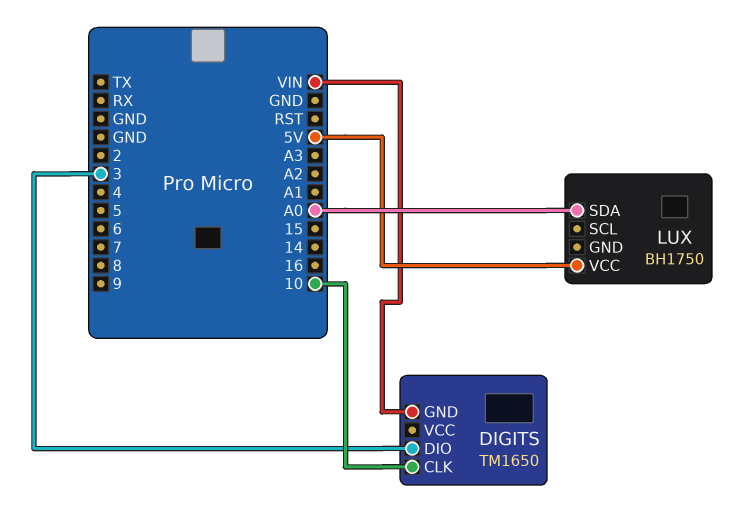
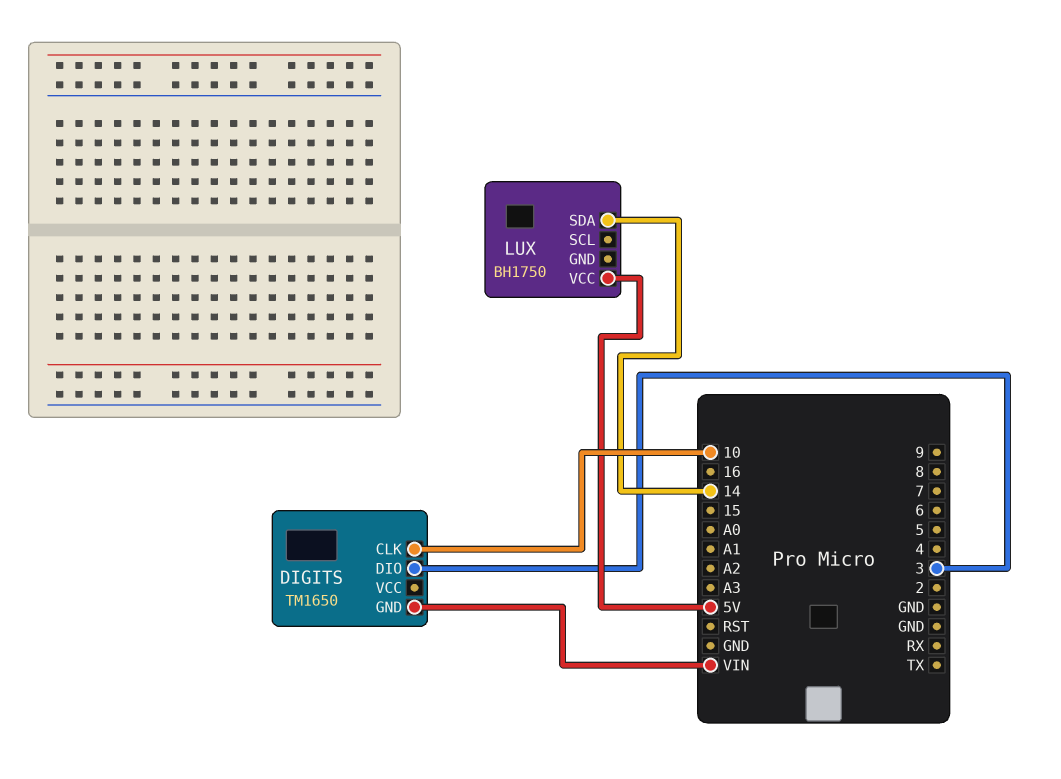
LUX pin SDA: A0 -> 14

